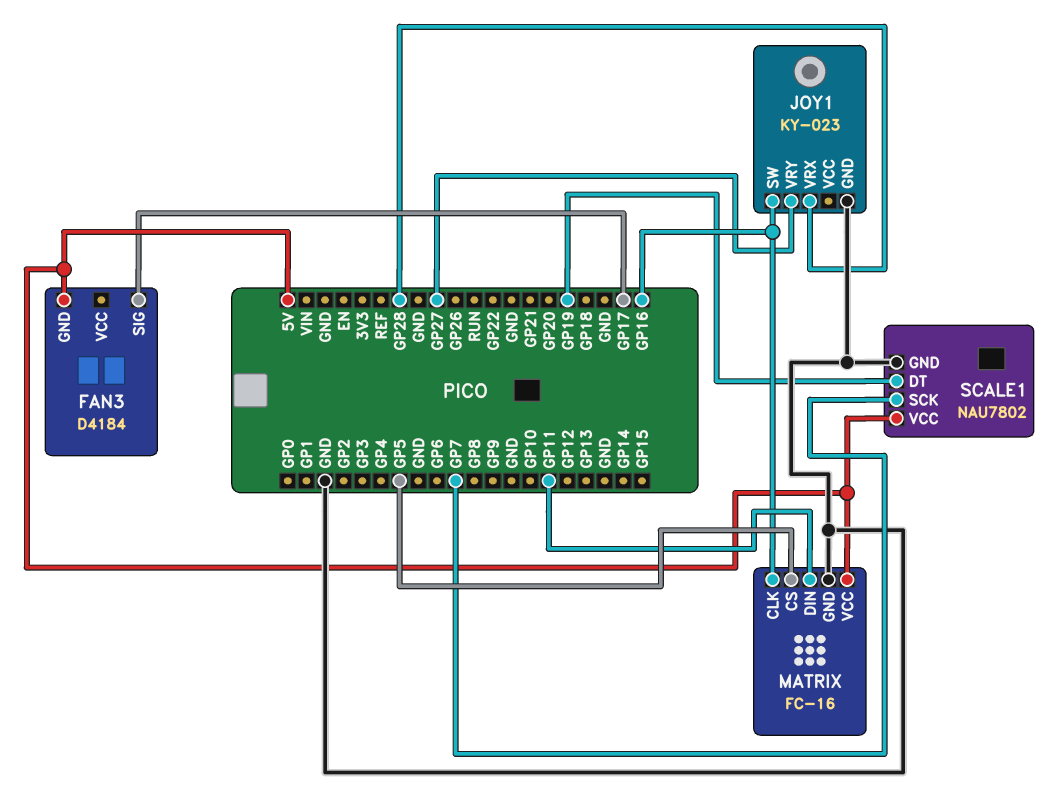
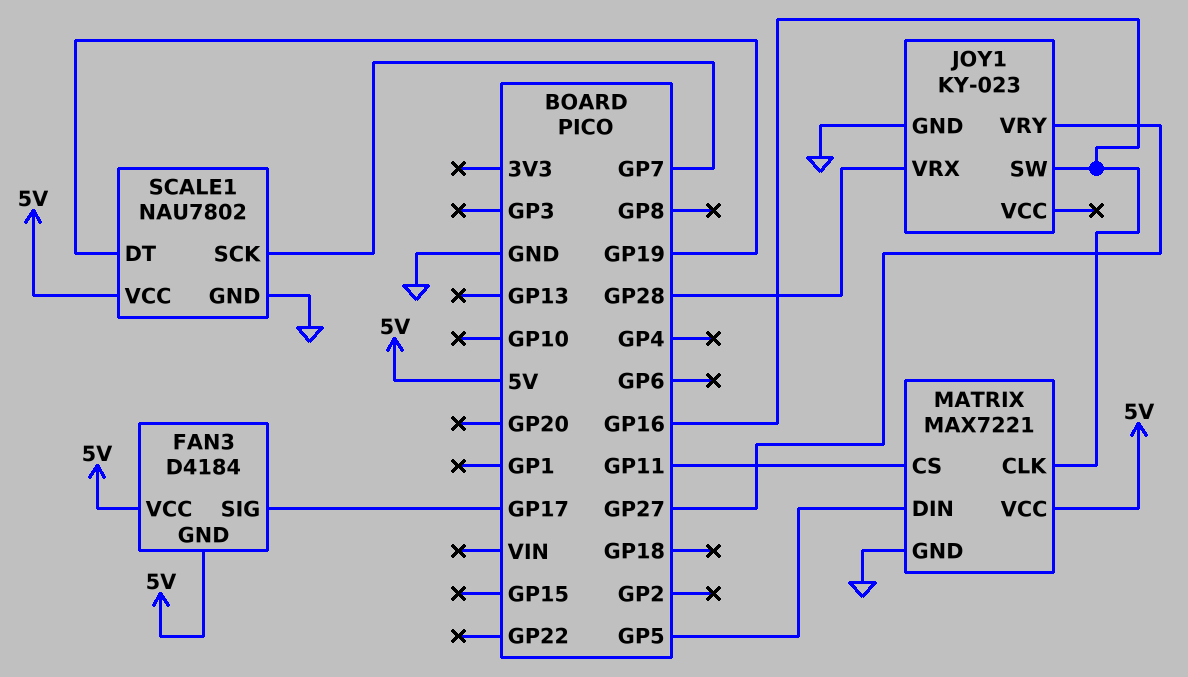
FAN3 pin VCC: none -> 5V
MATRIX: FC-16 -> MAX7221
MATRIX pin CS: GP5 -> GP11
MATRIX pin DIN: GP11 -> GP5

